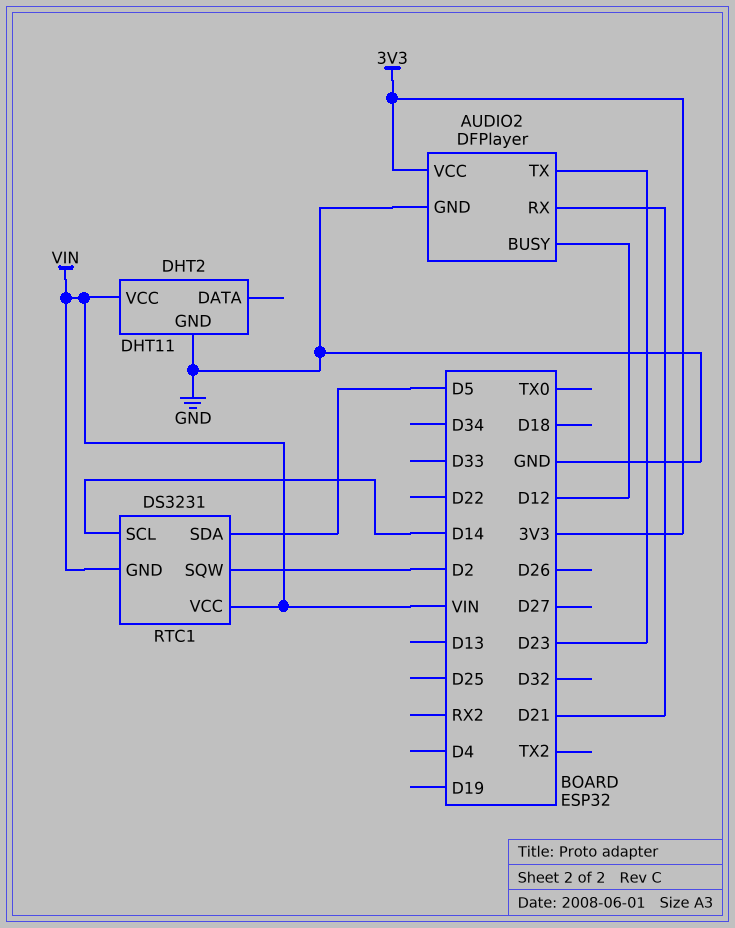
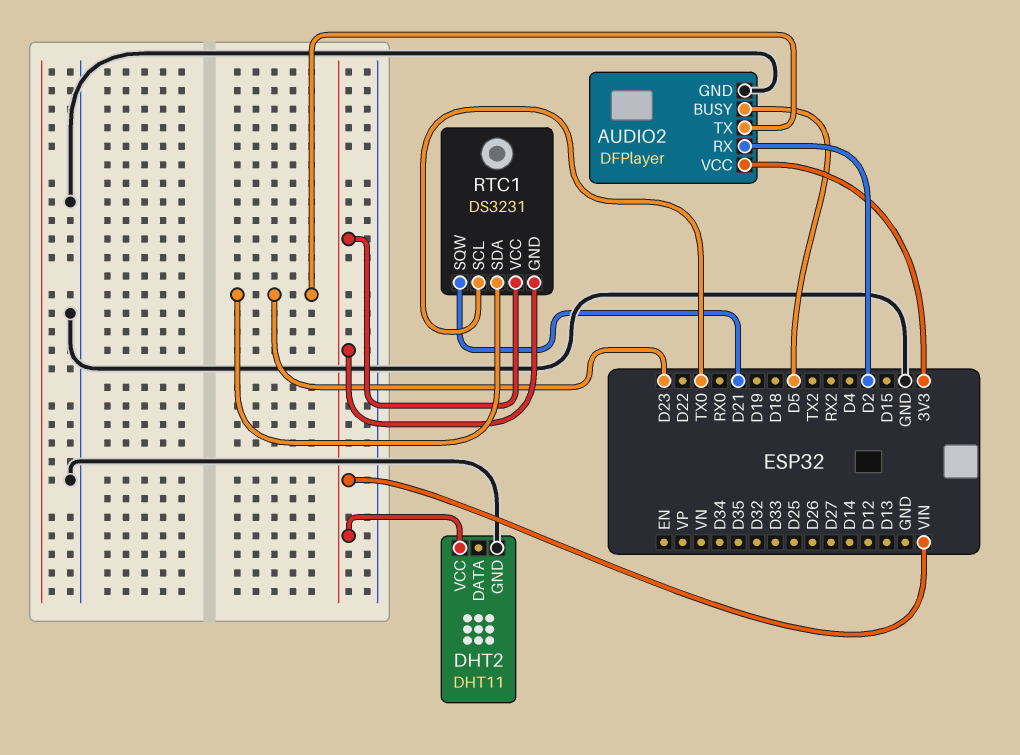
AUDIO2 pin BUSY: D12 -> D5
AUDIO2 pin RX: D21 -> D2
RTC1 pin SCL: D14 -> TX0
RTC1 pin SDA: D5 -> D23
RTC1 pin SQW: D2 -> D21

